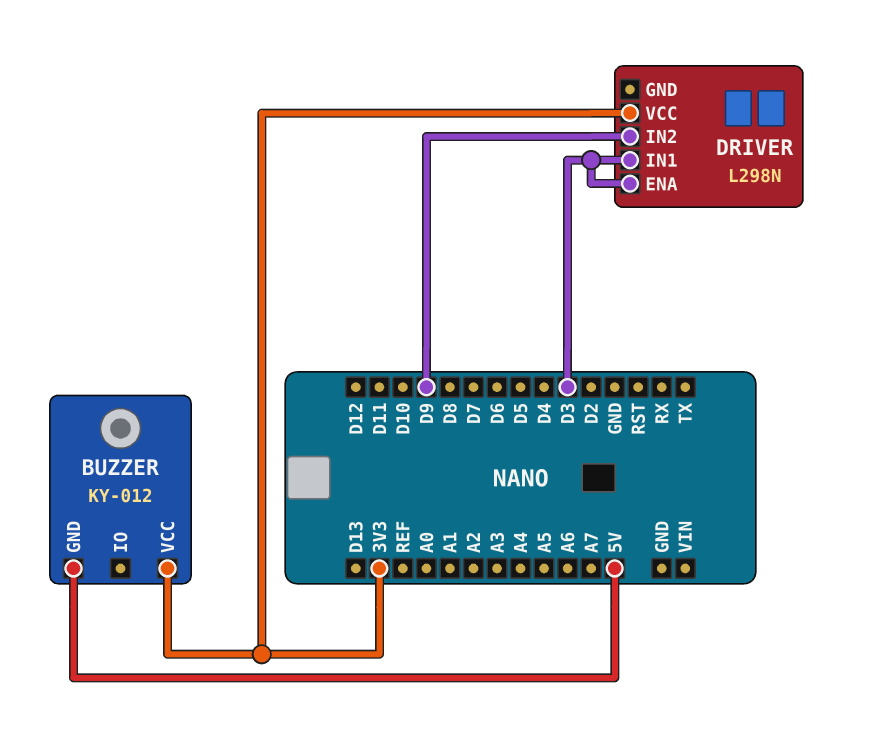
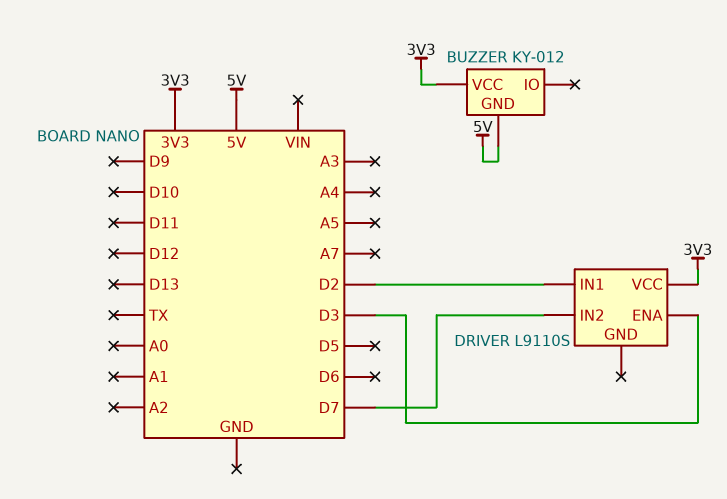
DRIVER: L298N -> L9110S
DRIVER pin IN1: D3 -> D2
DRIVER pin IN2: D9 -> D7

